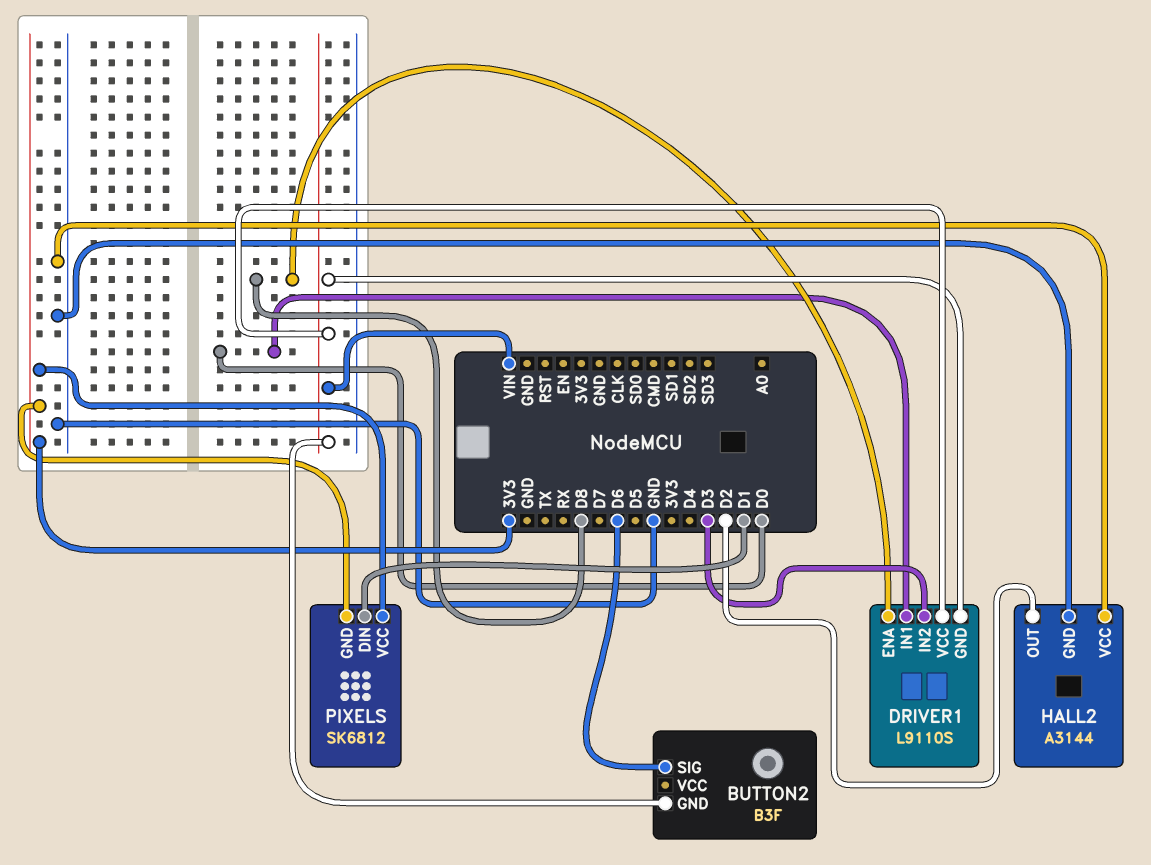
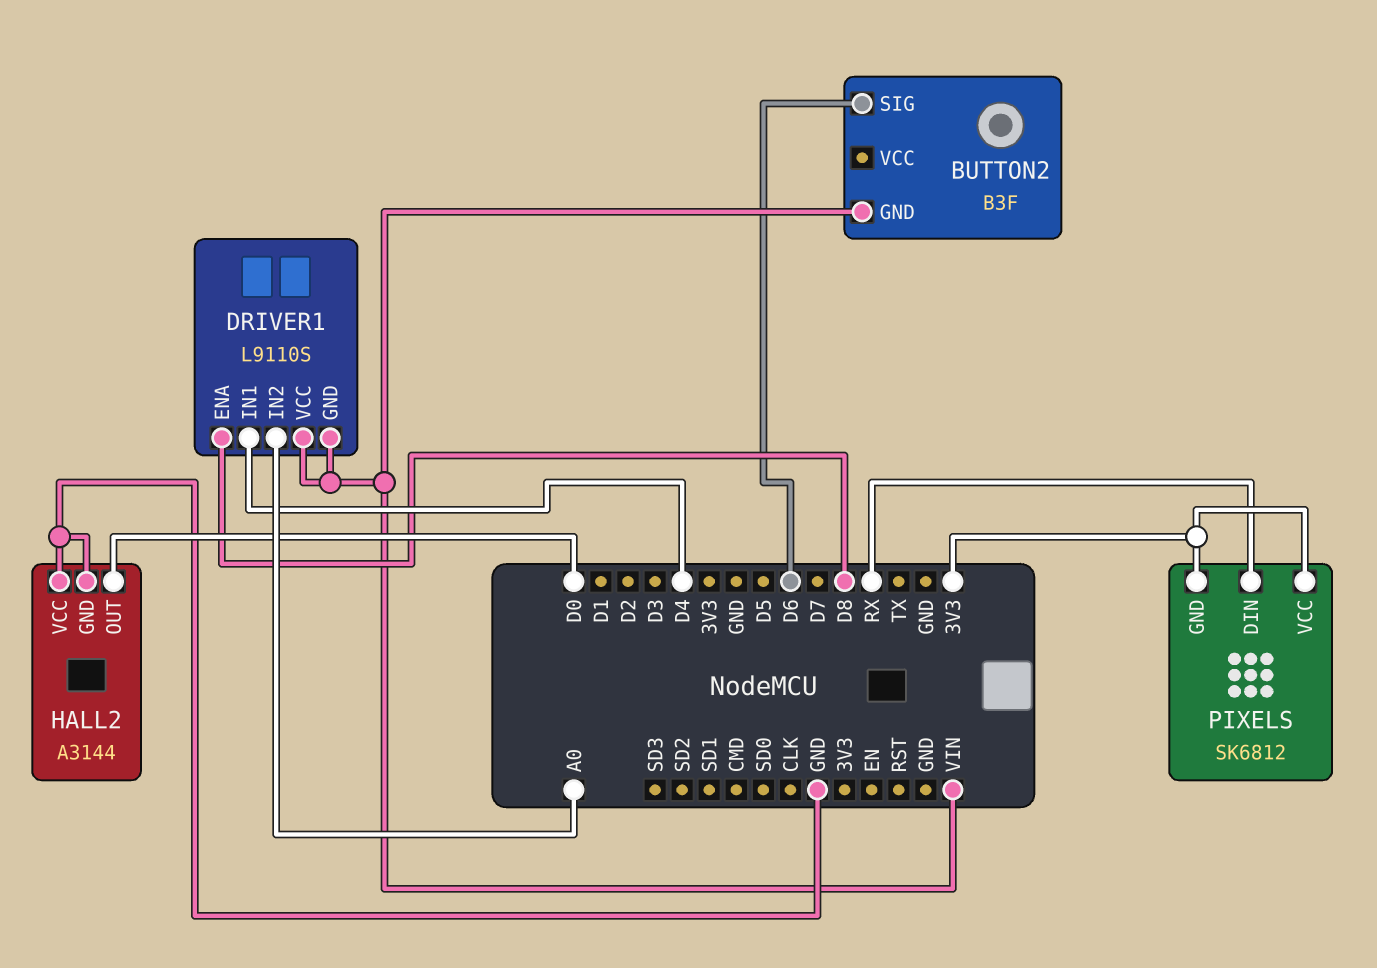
DRIVER1 pin IN1: D0 -> D4
DRIVER1 pin IN2: D3 -> A0
HALL2 pin OUT: D2 -> D0
PIXELS pin DIN: D1 -> RX

